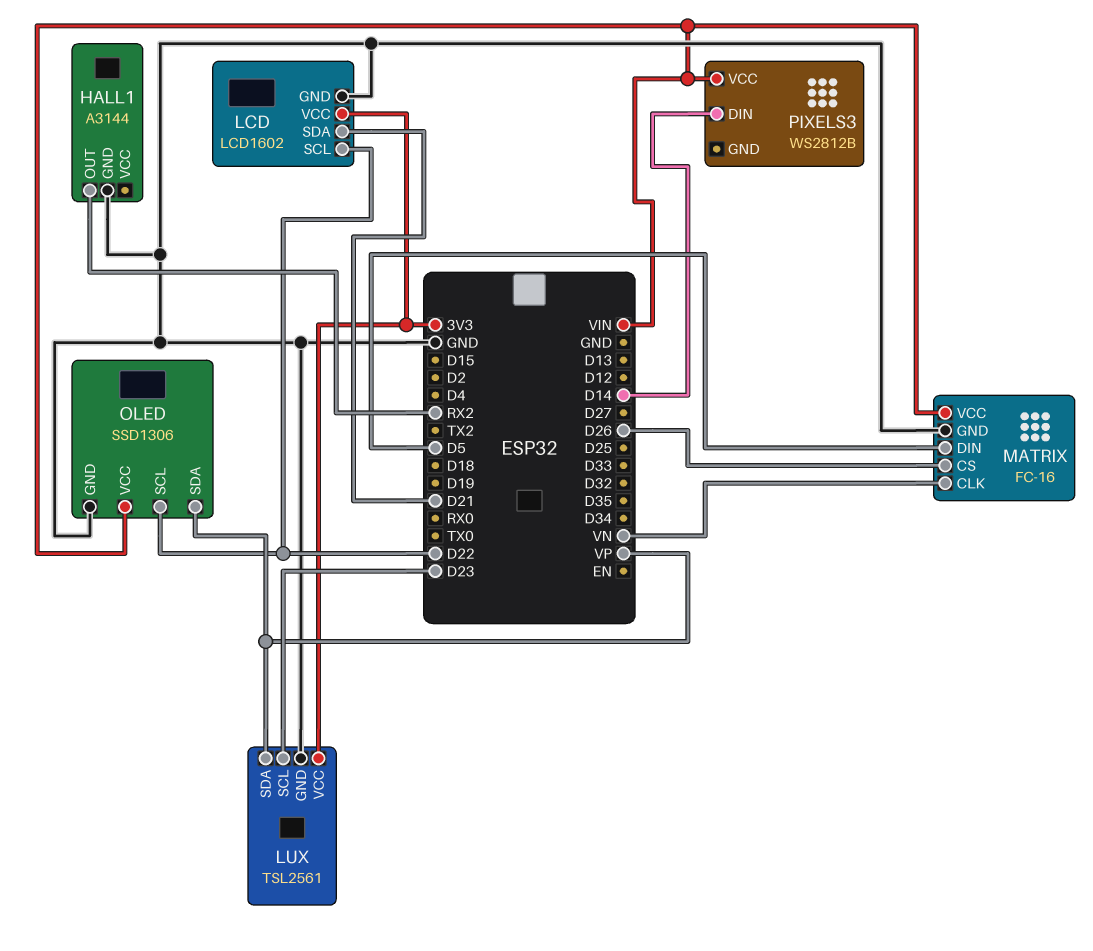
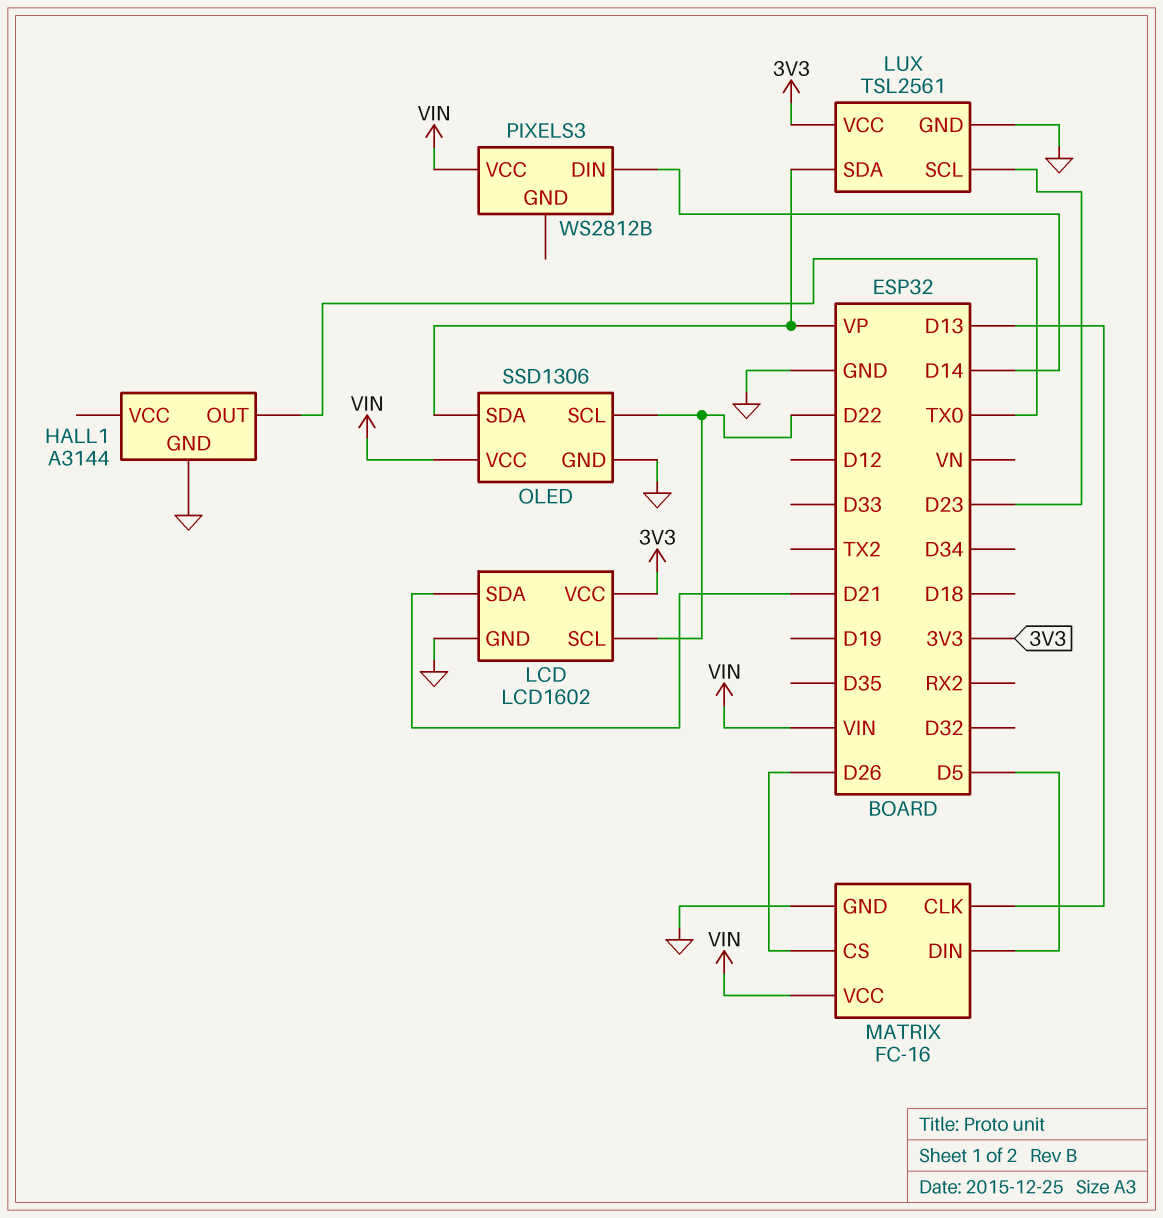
HALL1 pin OUT: RX2 -> TX0
MATRIX pin CLK: VN -> D13

